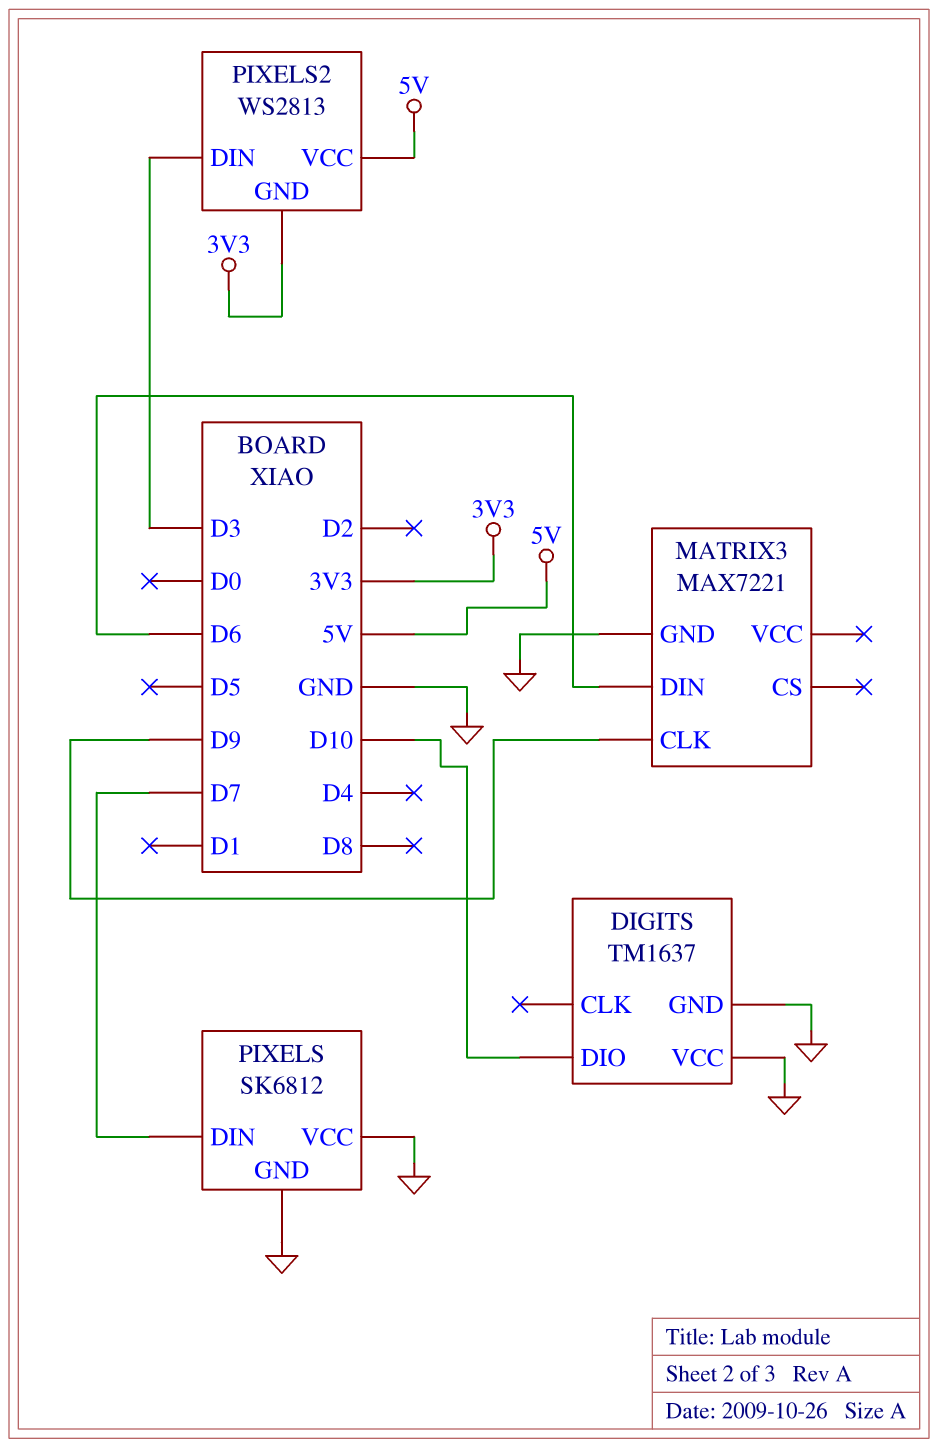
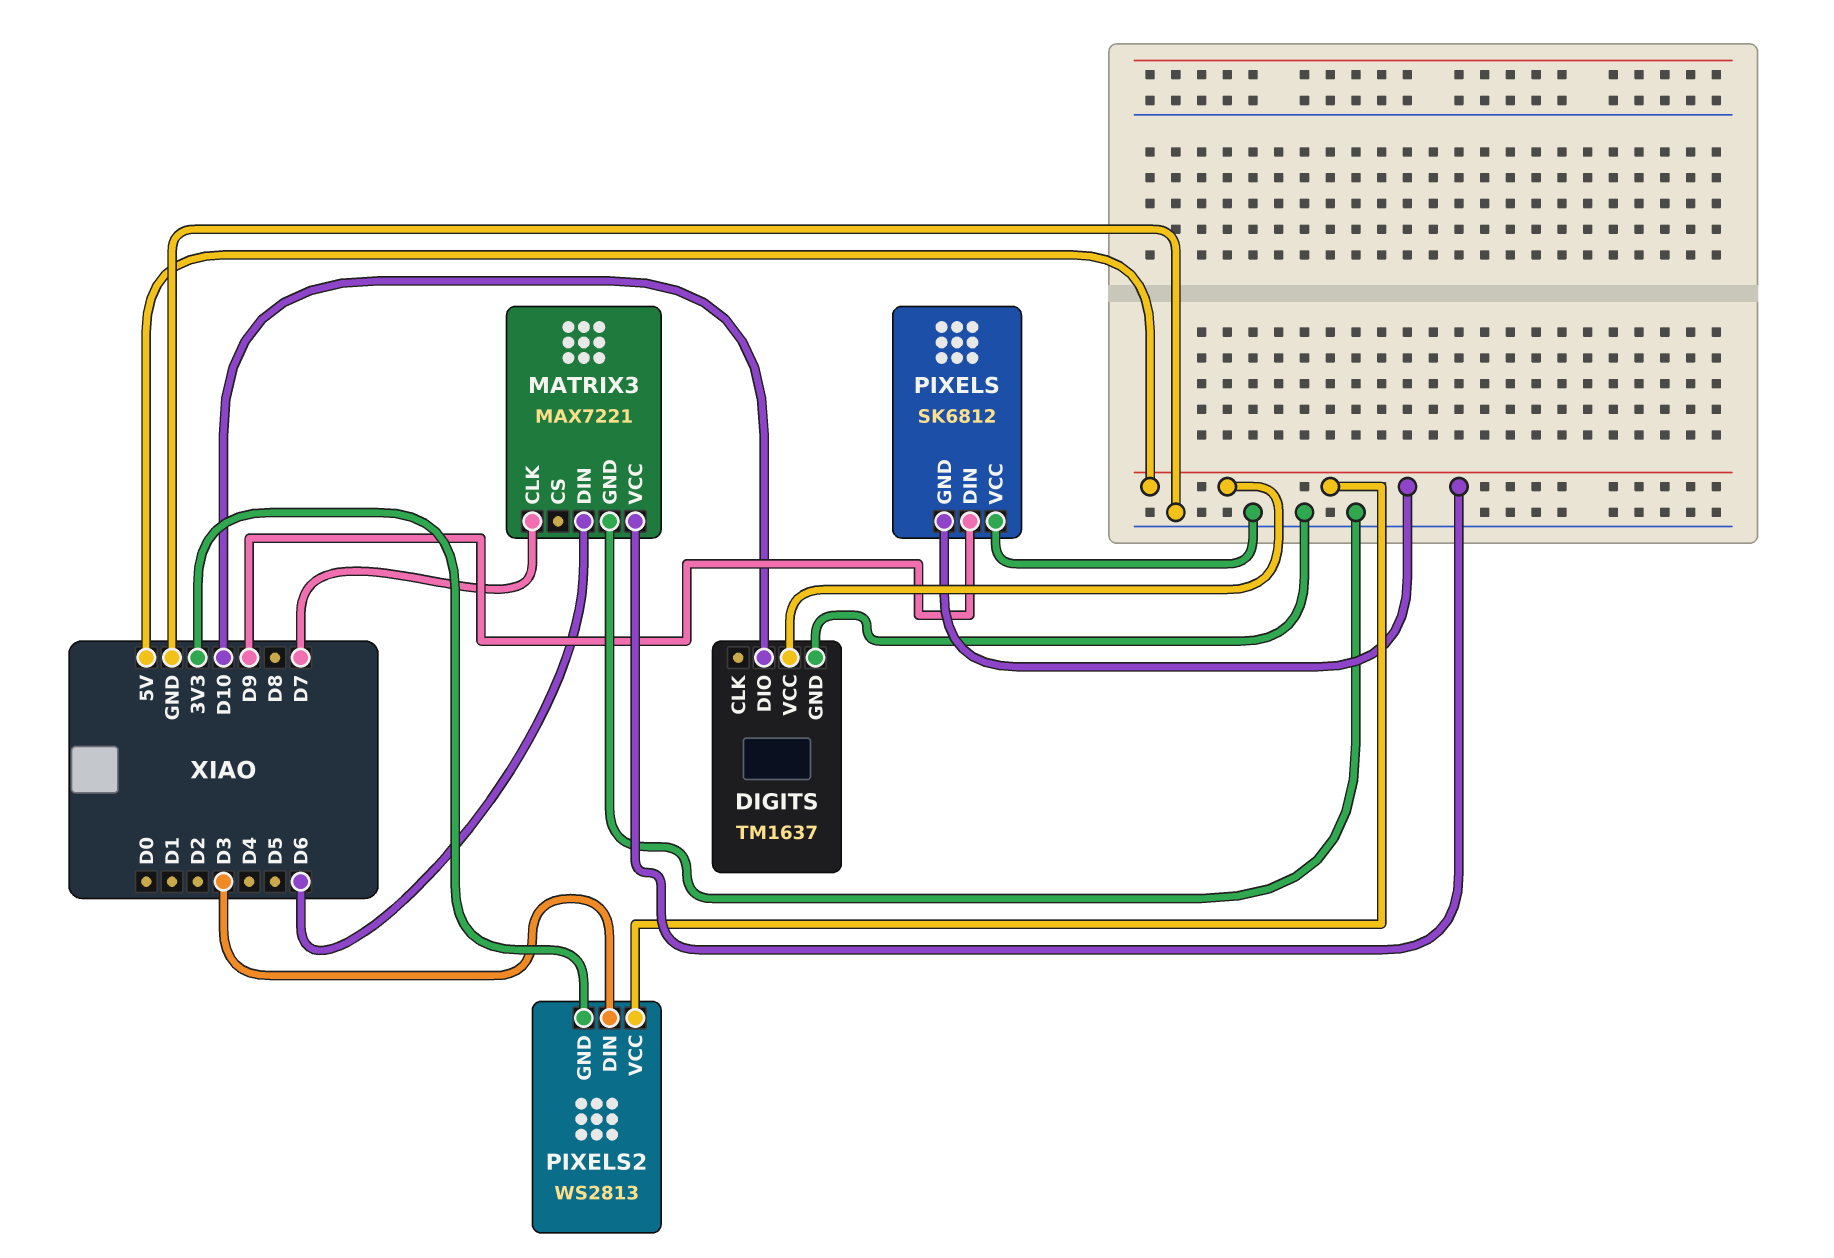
DIGITS pin VCC: GND -> 5V
MATRIX3 pin CLK: D9 -> D7
MATRIX3 pin VCC: none -> 5V
PIXELS pin DIN: D7 -> D9
PIXELS pin GND: GND -> 5V

